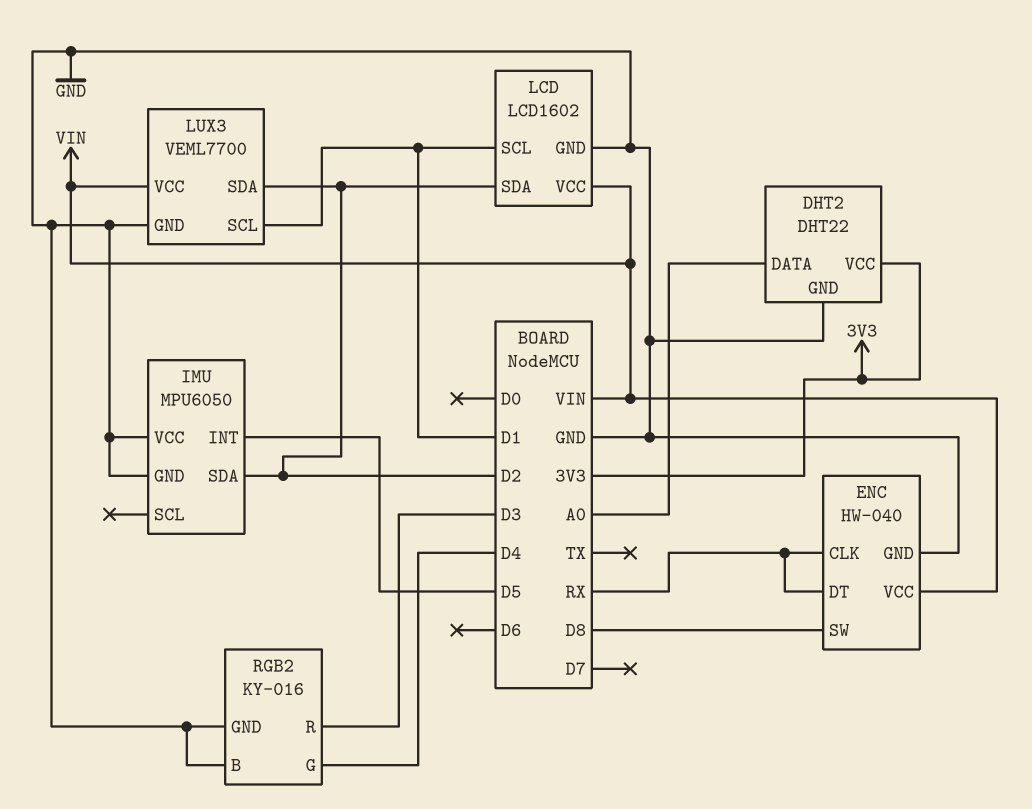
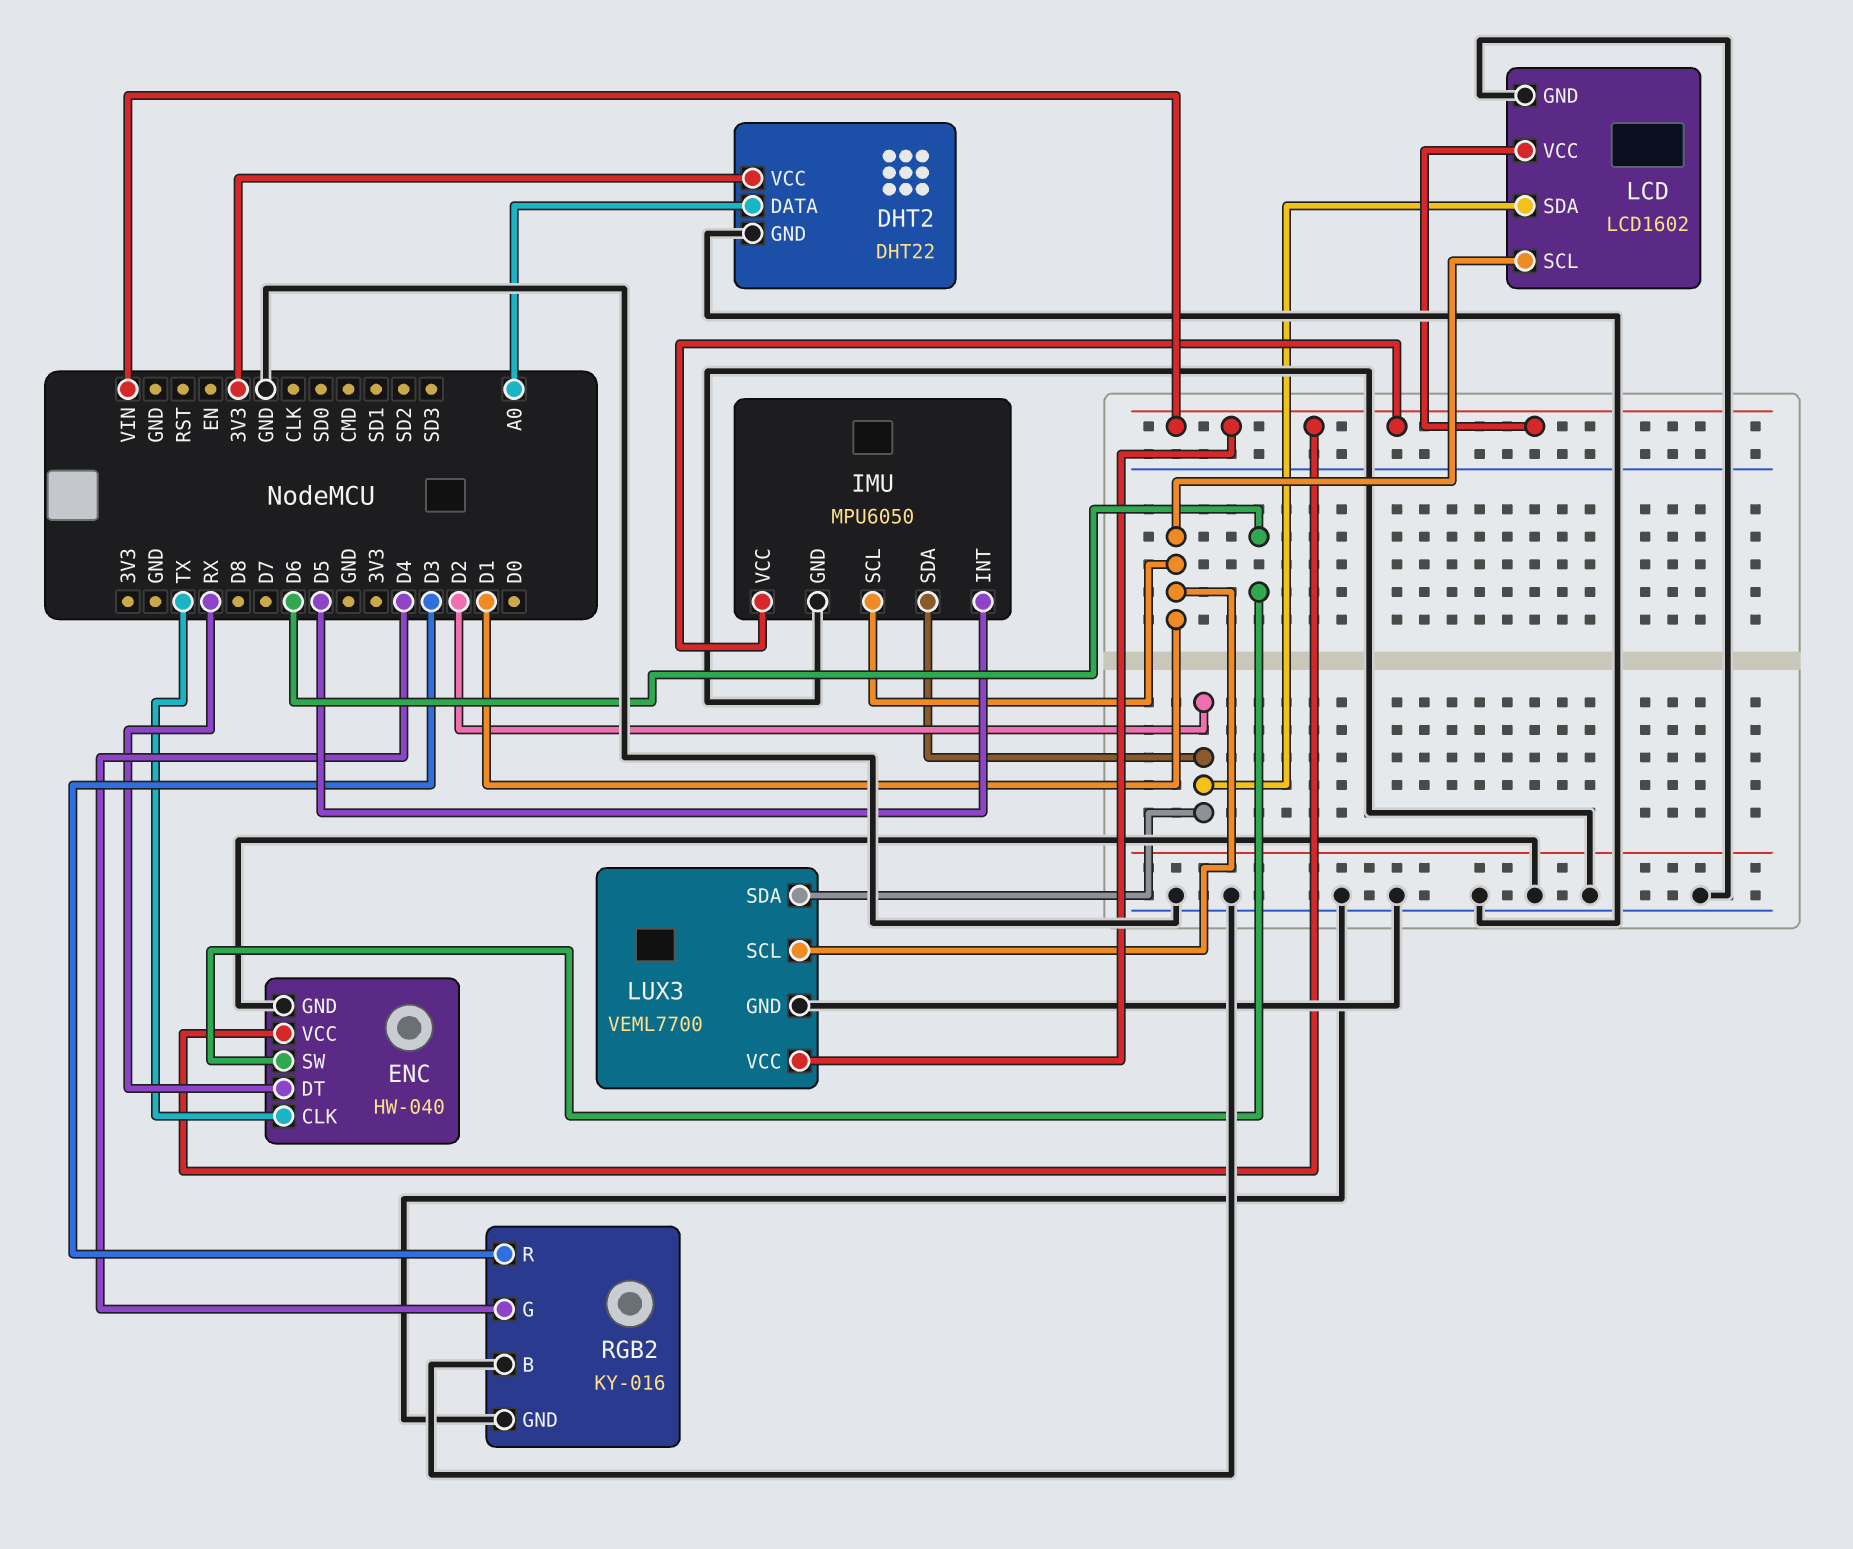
ENC pin CLK: RX -> TX
ENC pin SW: D8 -> D6
IMU pin SCL: none -> D1
IMU pin VCC: GND -> VIN

